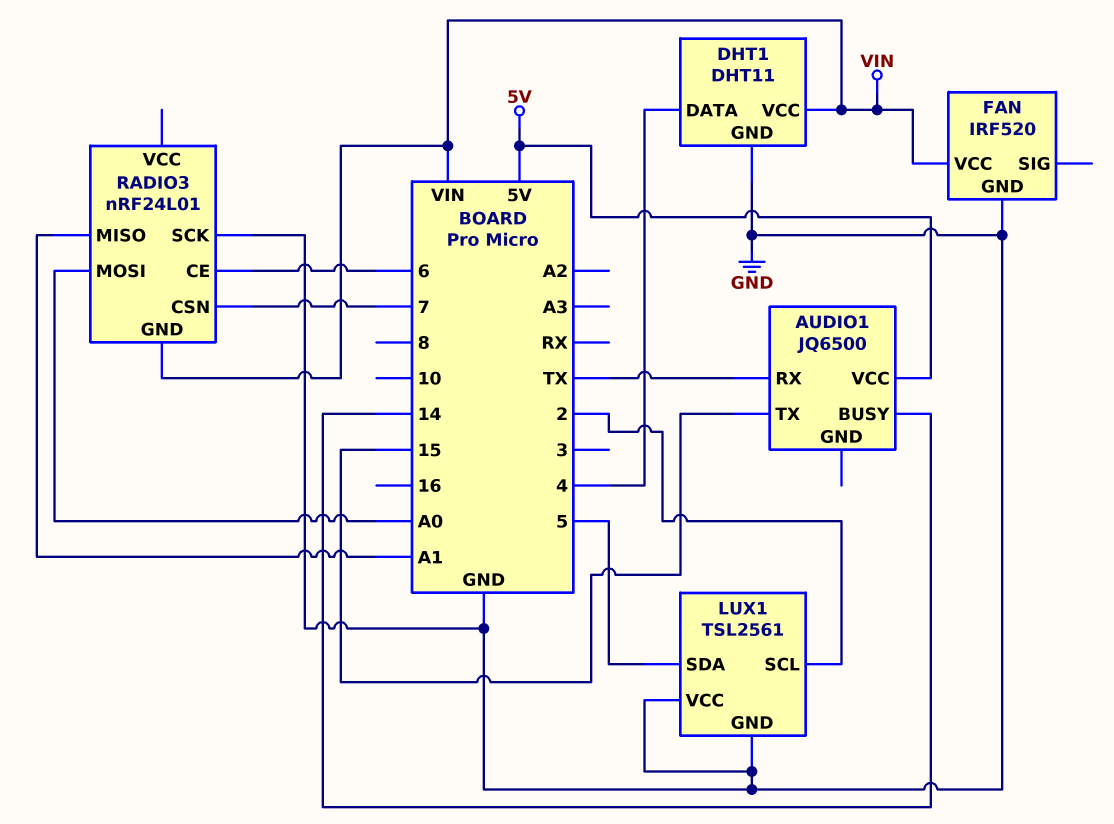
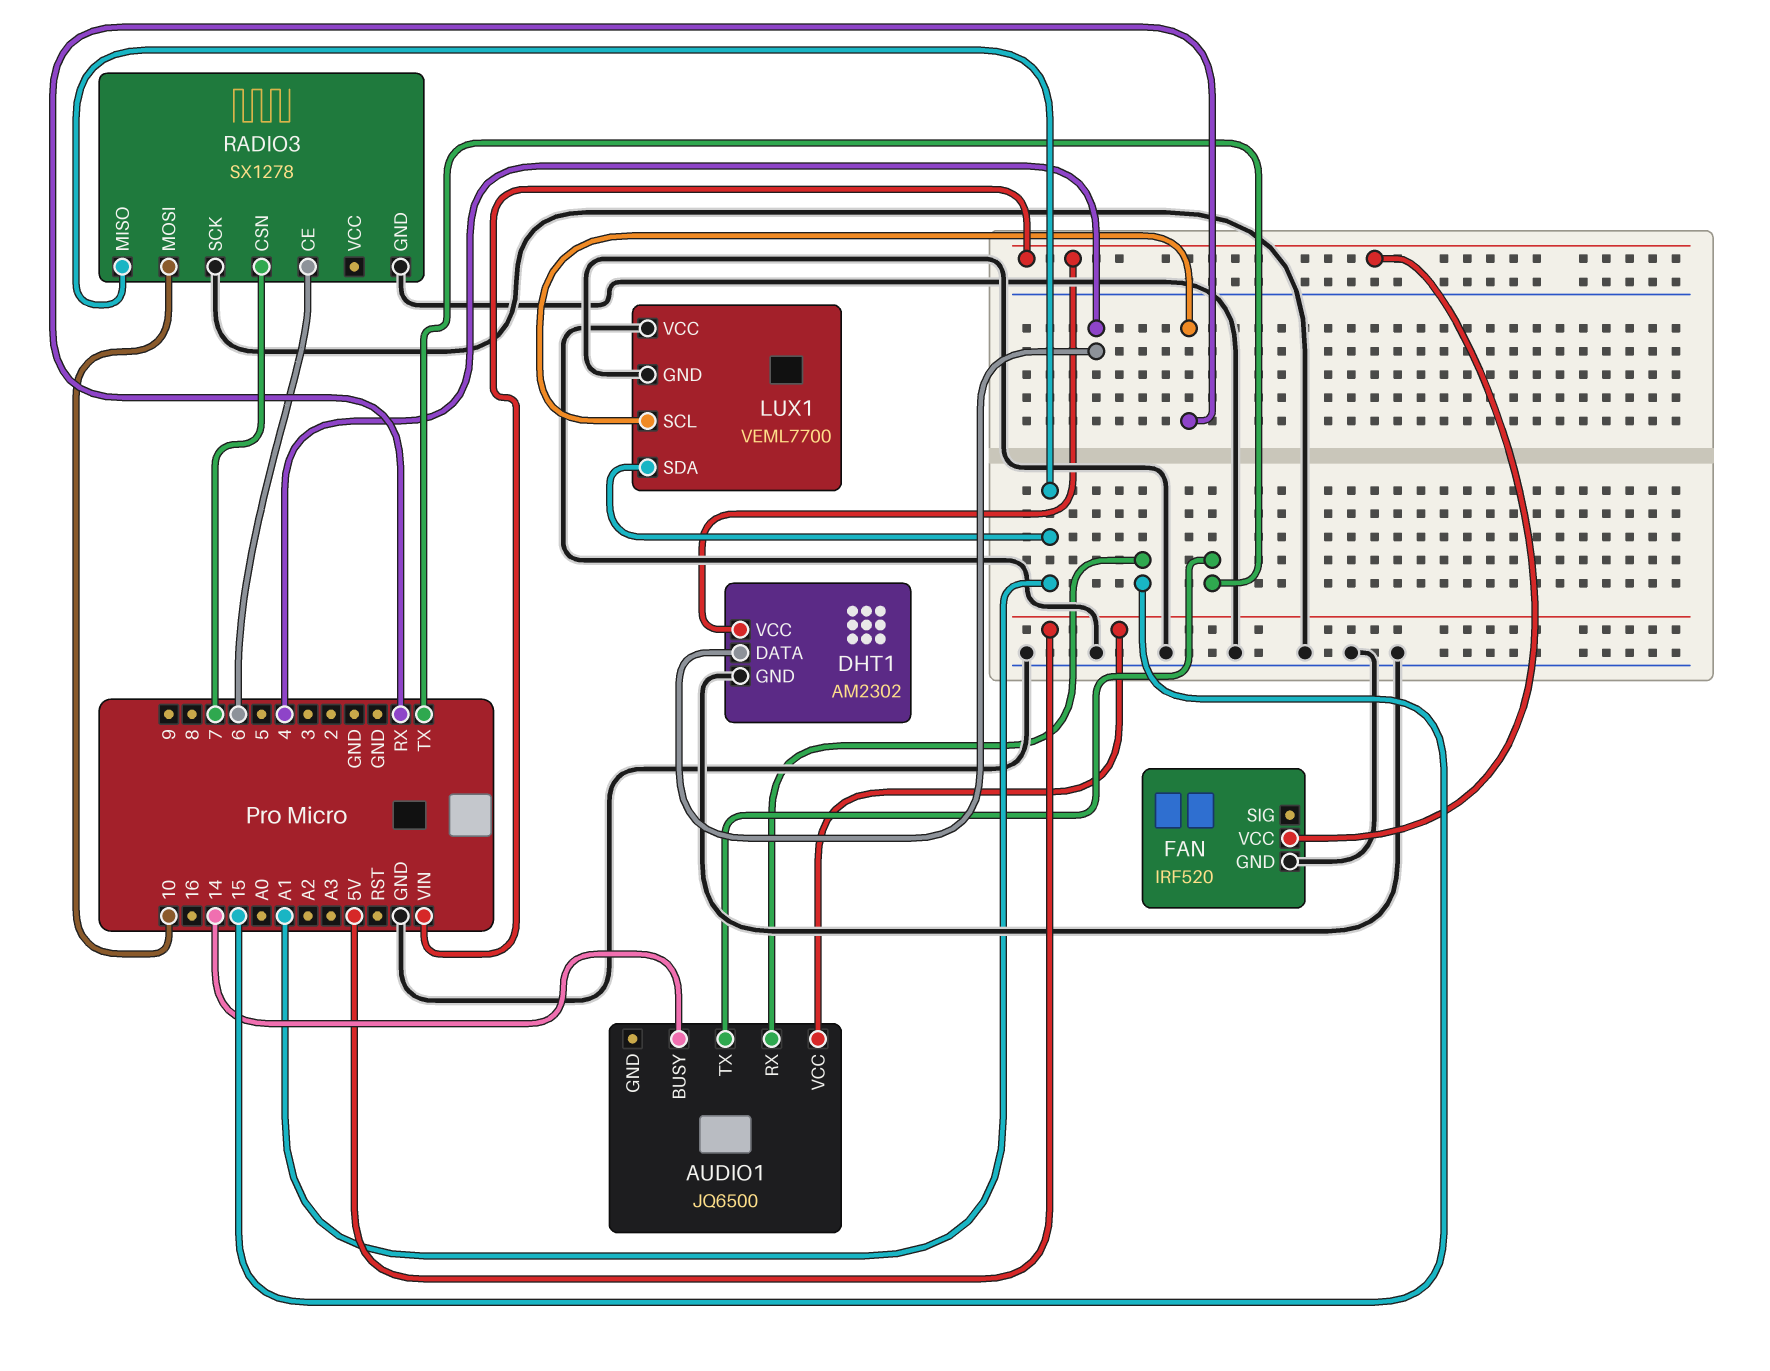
AUDIO1 pin RX: TX -> 15
AUDIO1 pin TX: 15 -> TX
DHT1: DHT11 -> AM2302
LUX1: TSL2561 -> VEML7700
LUX1 pin SCL: 2 -> RX
LUX1 pin SDA: 5 -> A1
RADIO3: nRF24L01 -> SX1278
RADIO3 pin GND: VIN -> GND
RADIO3 pin MOSI: A0 -> 10

